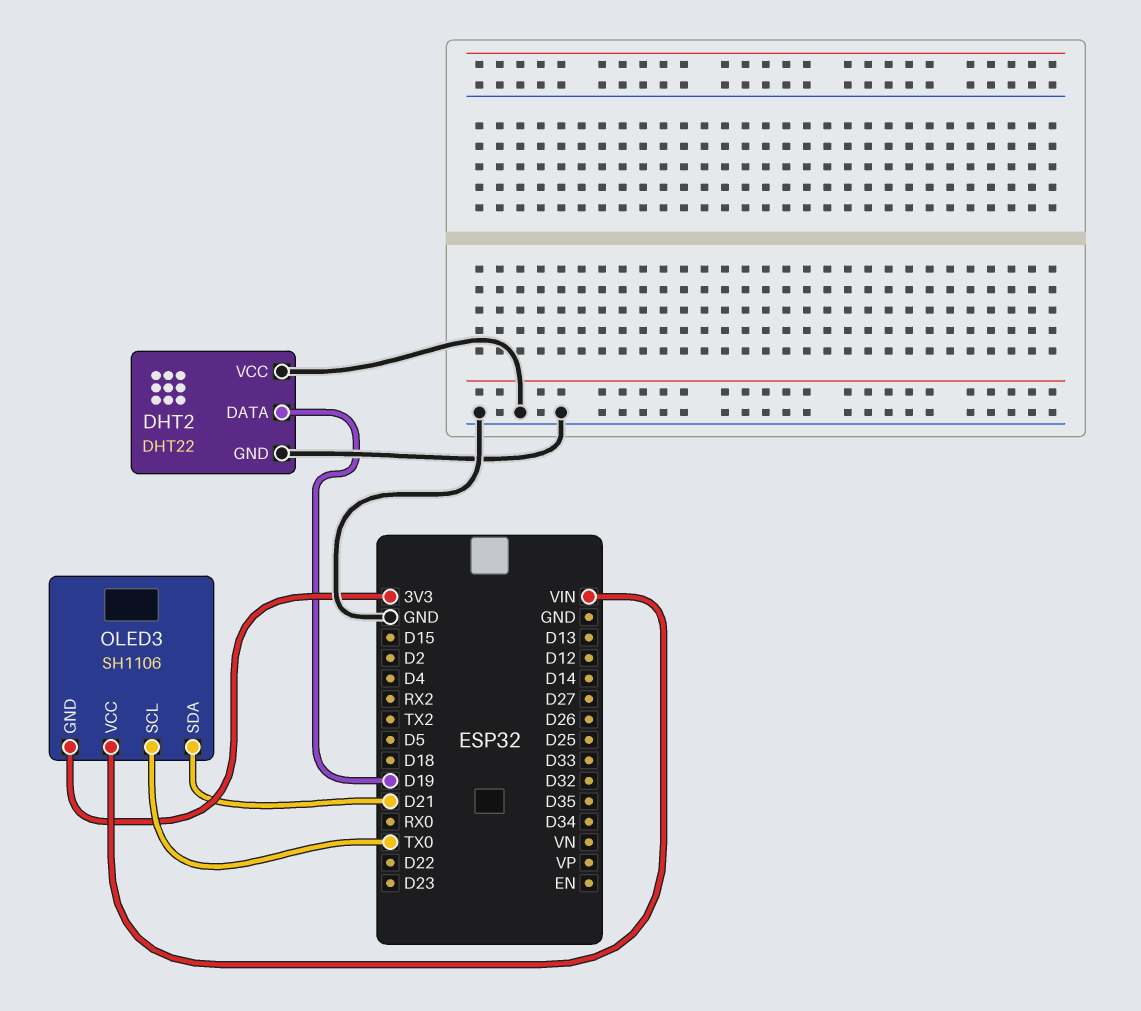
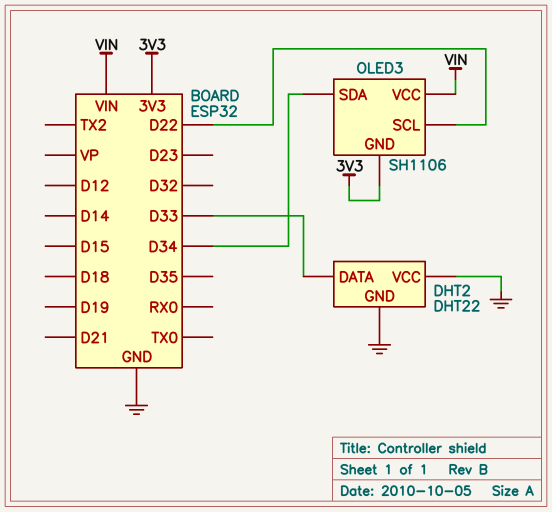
DHT2 pin DATA: D19 -> D33
OLED3 pin SCL: TX0 -> D22
OLED3 pin SDA: D21 -> D34

